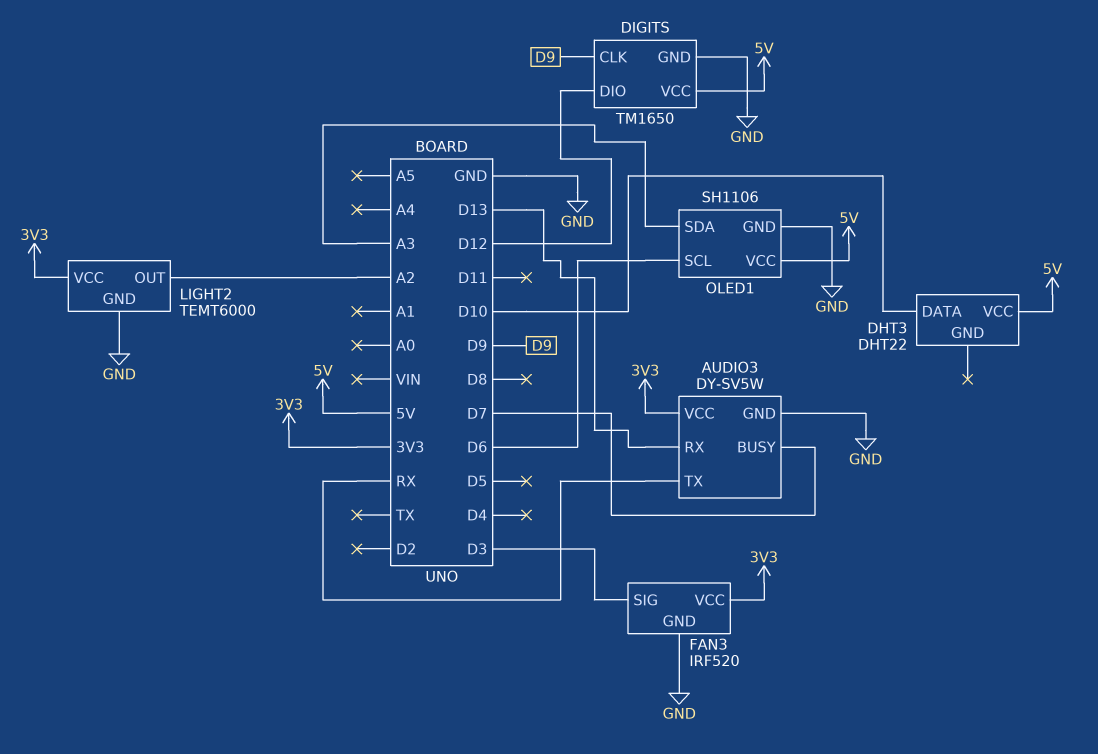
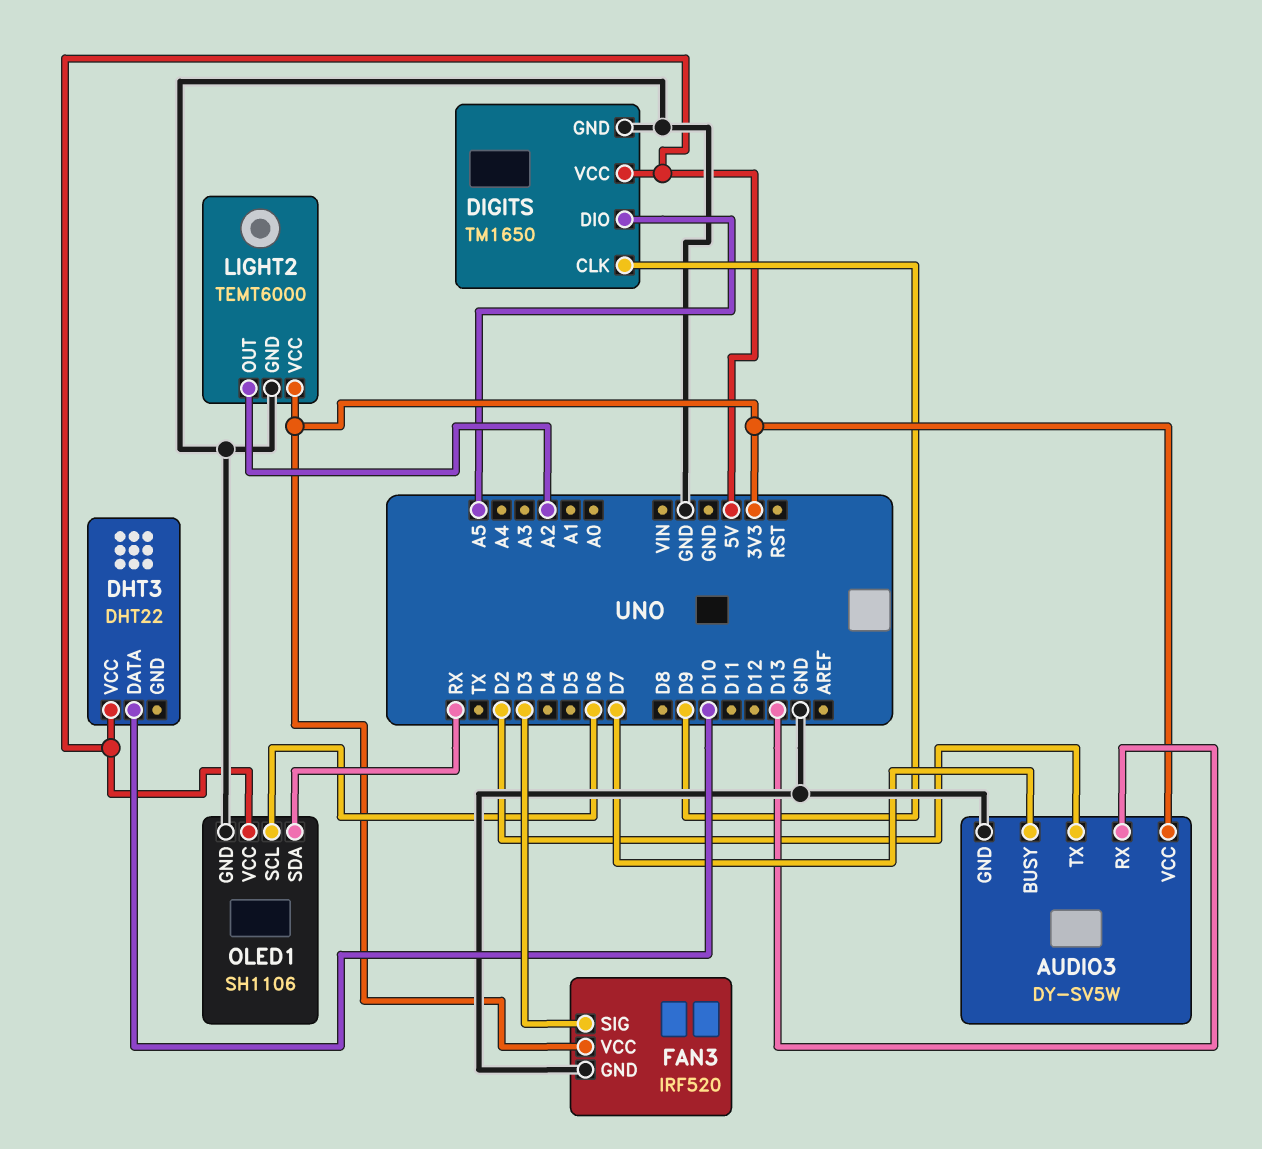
AUDIO3 pin TX: RX -> D2
DIGITS pin DIO: D12 -> A5
OLED1 pin SDA: A3 -> RX

